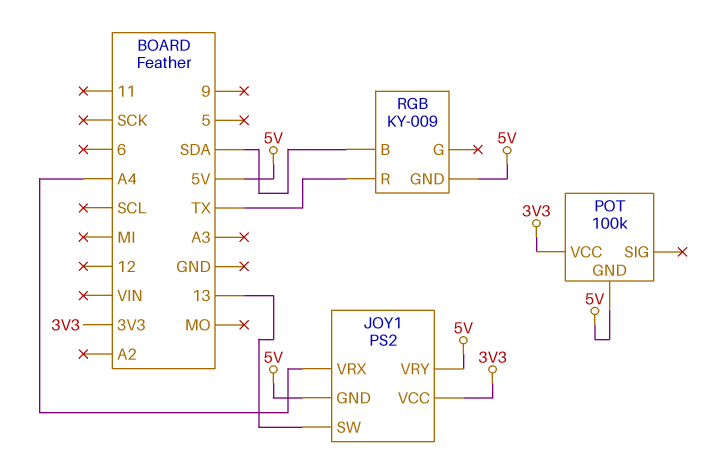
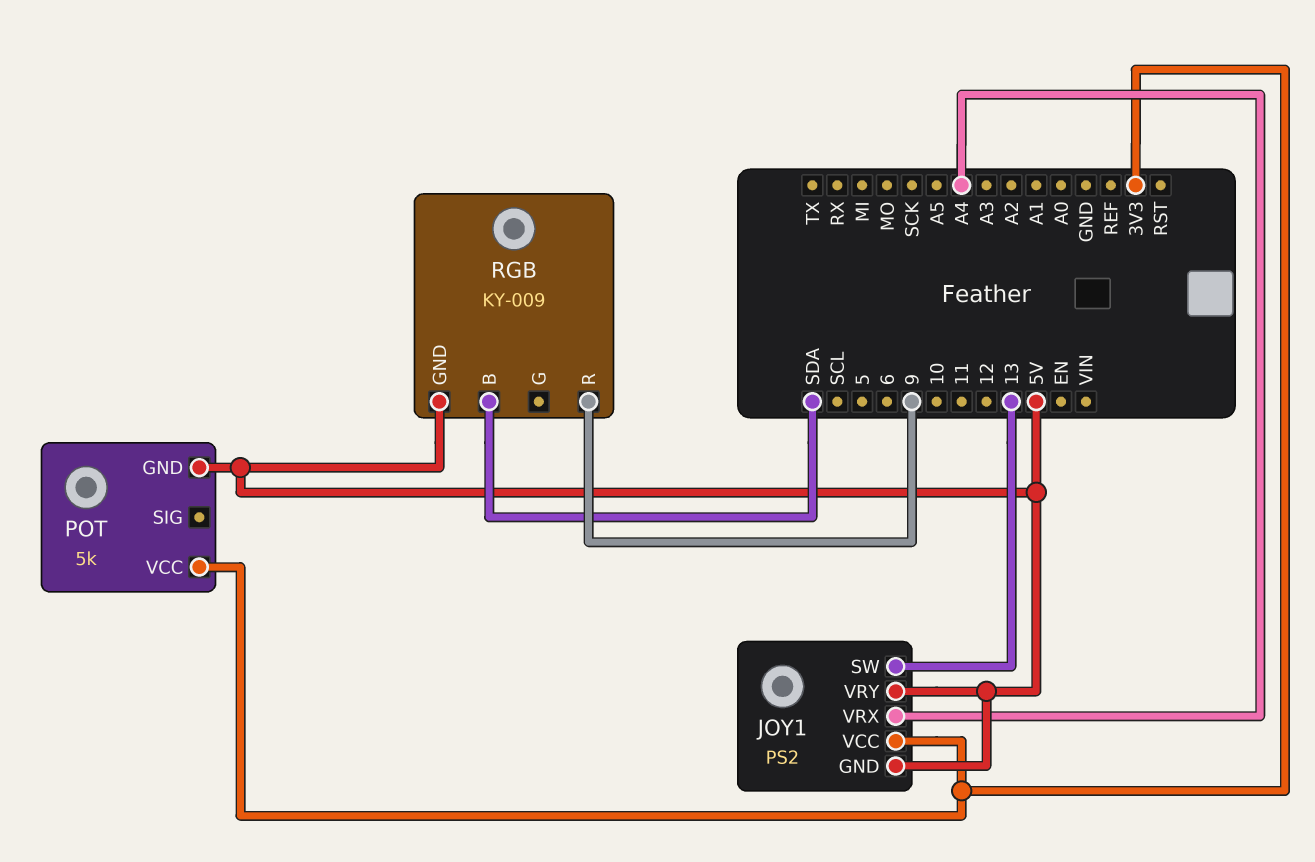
POT: 100k -> 5k
RGB pin R: TX -> 9

